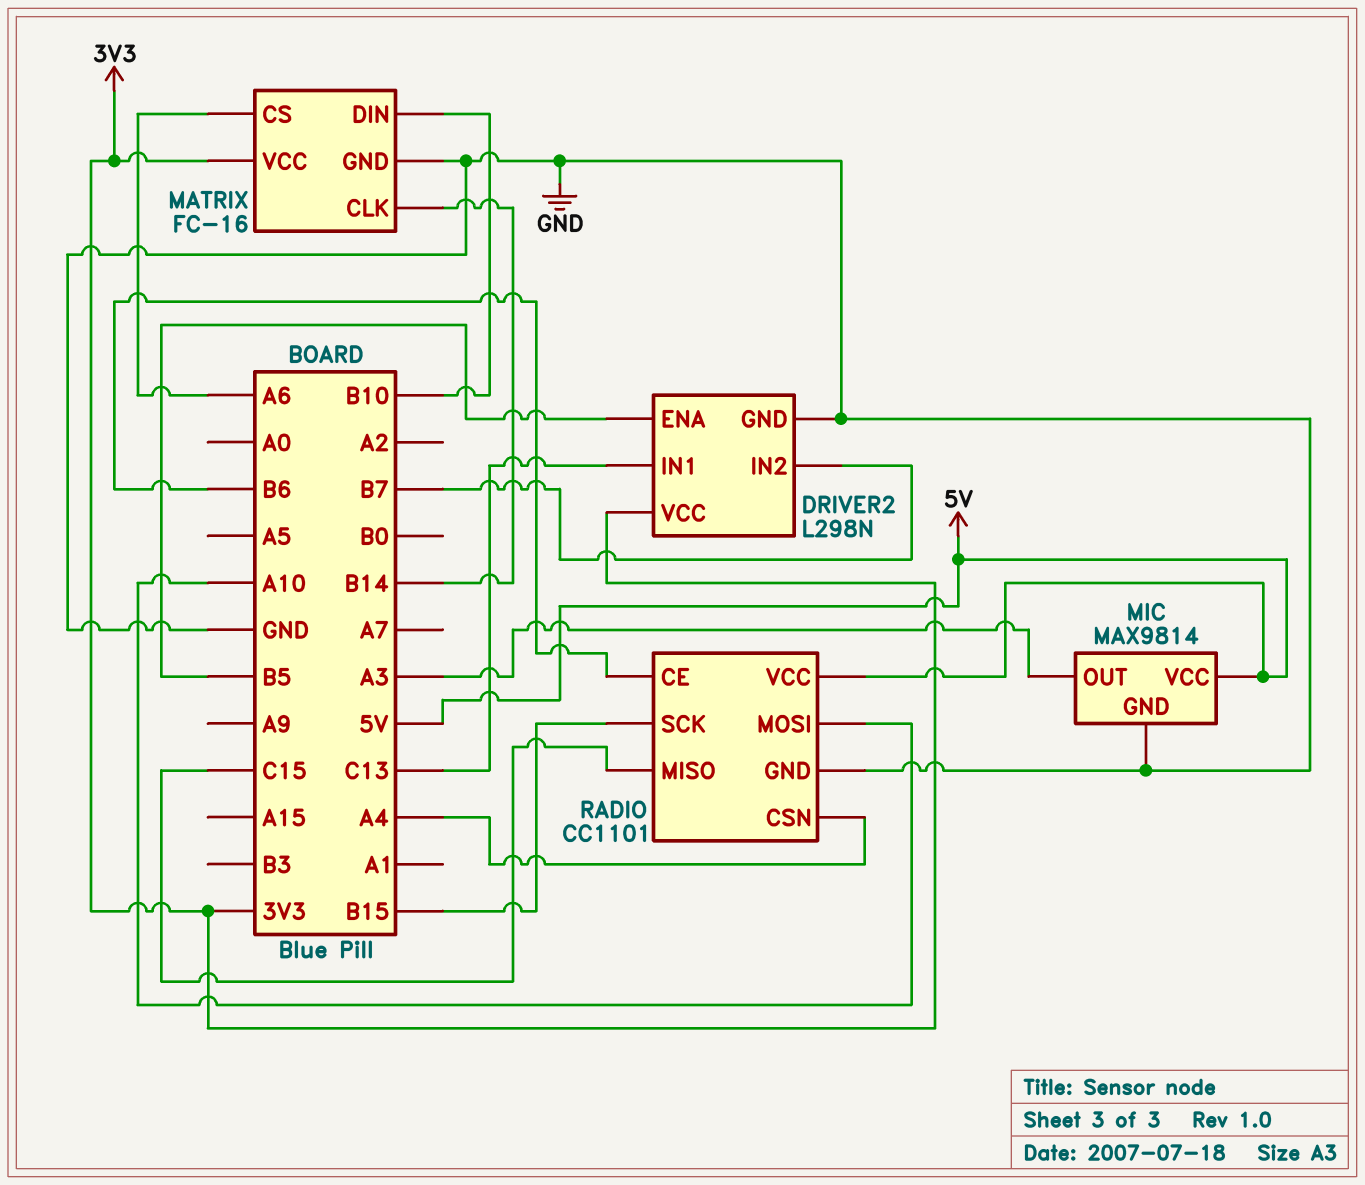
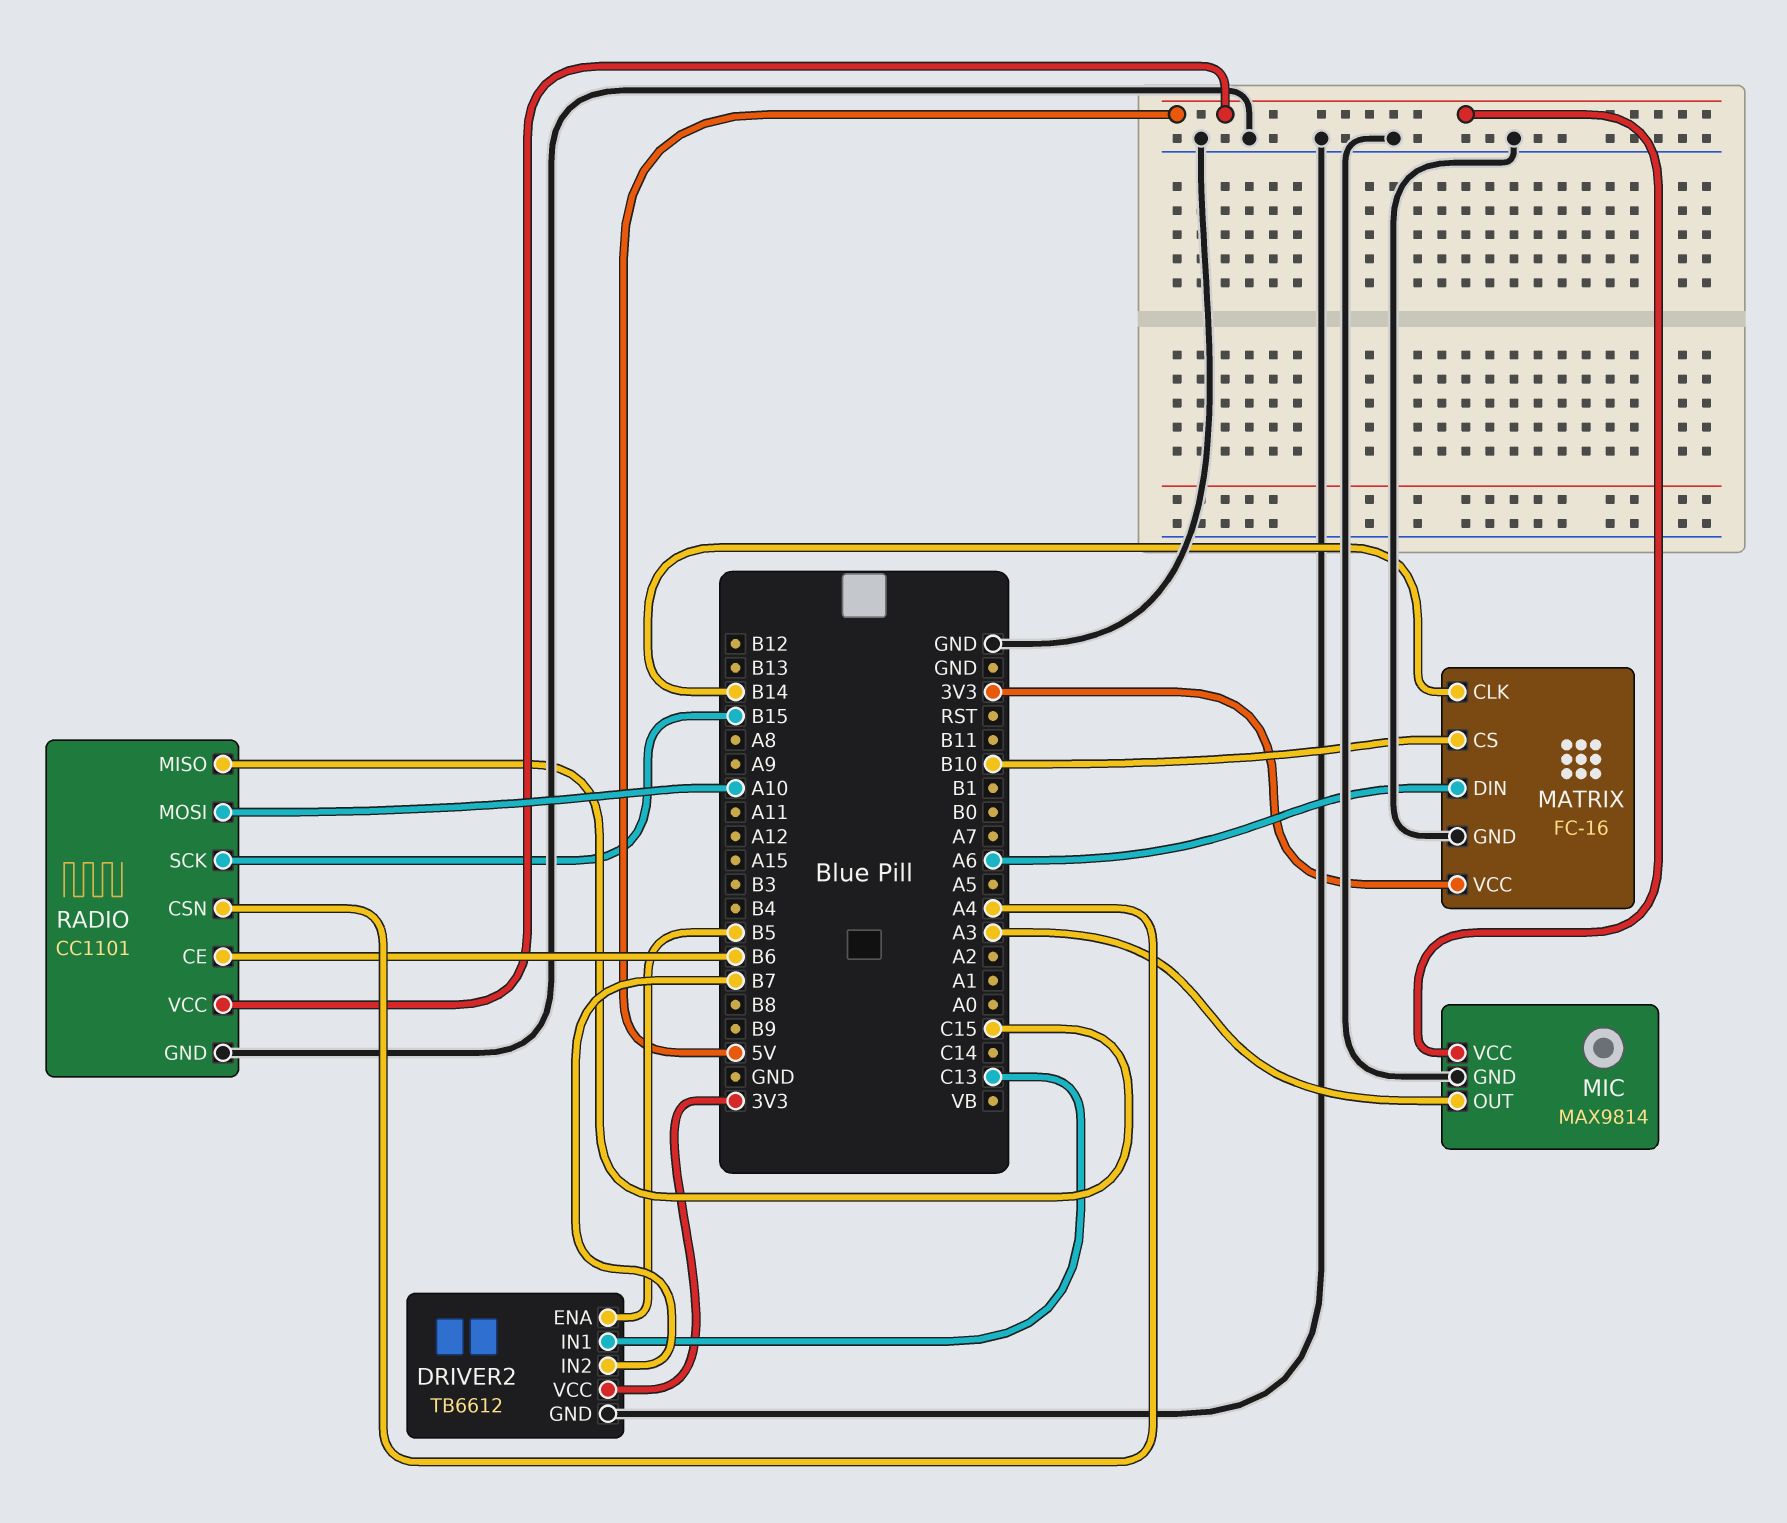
DRIVER2: L298N -> TB6612
MATRIX pin CS: A6 -> B10
MATRIX pin DIN: B10 -> A6

